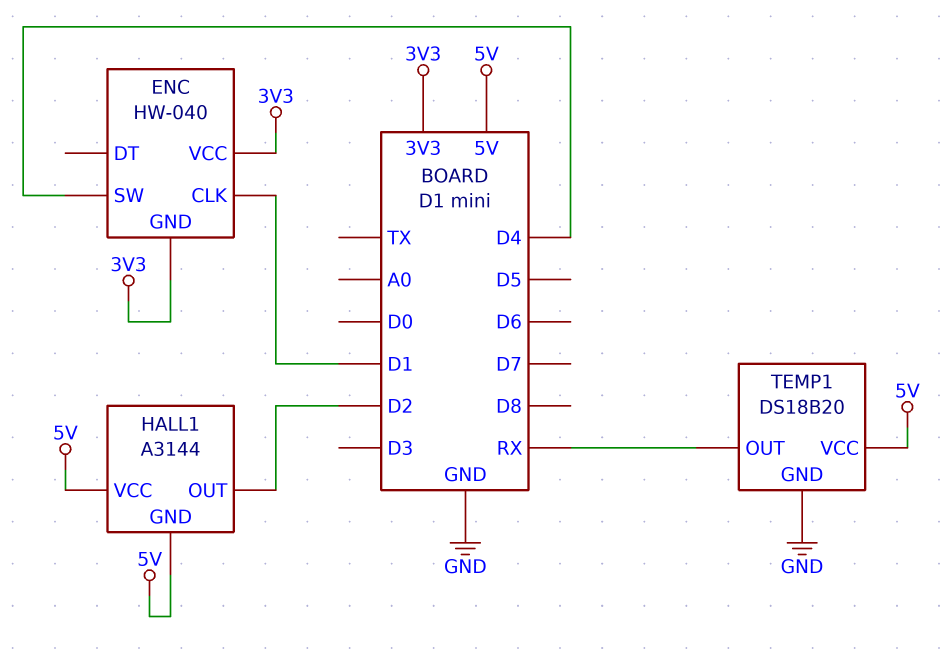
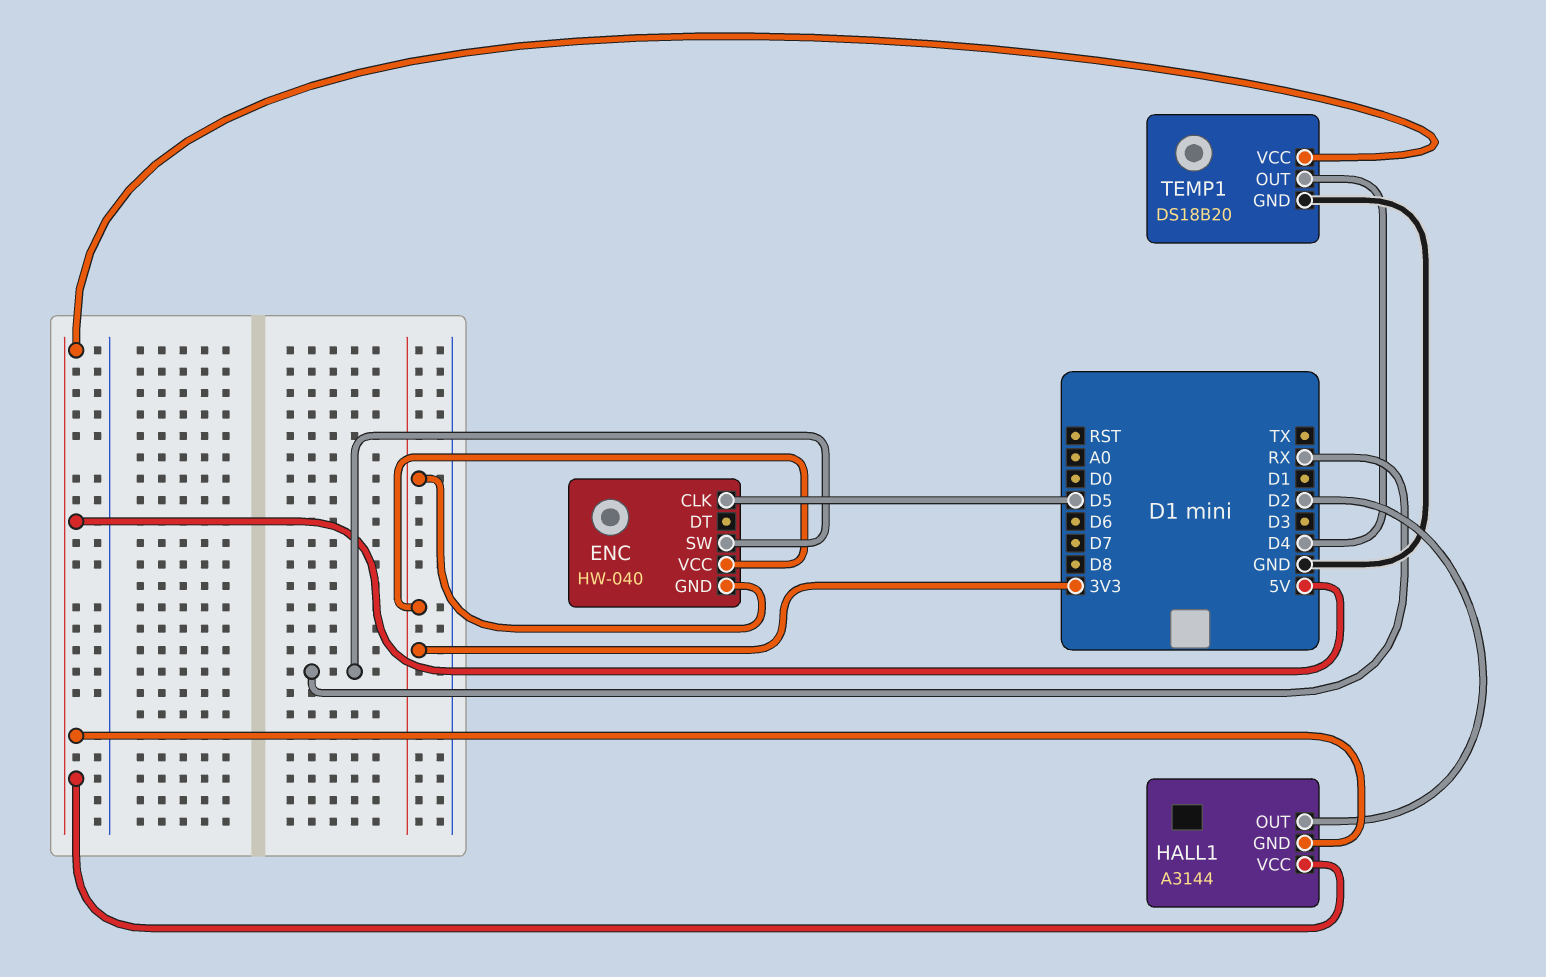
ENC pin CLK: D1 -> D5
ENC pin SW: D4 -> RX
TEMP1 pin OUT: RX -> D4

